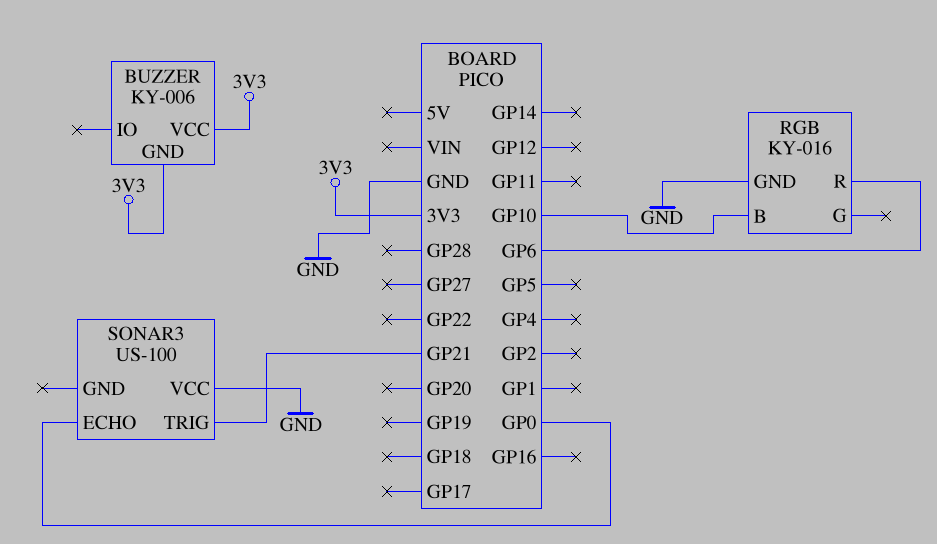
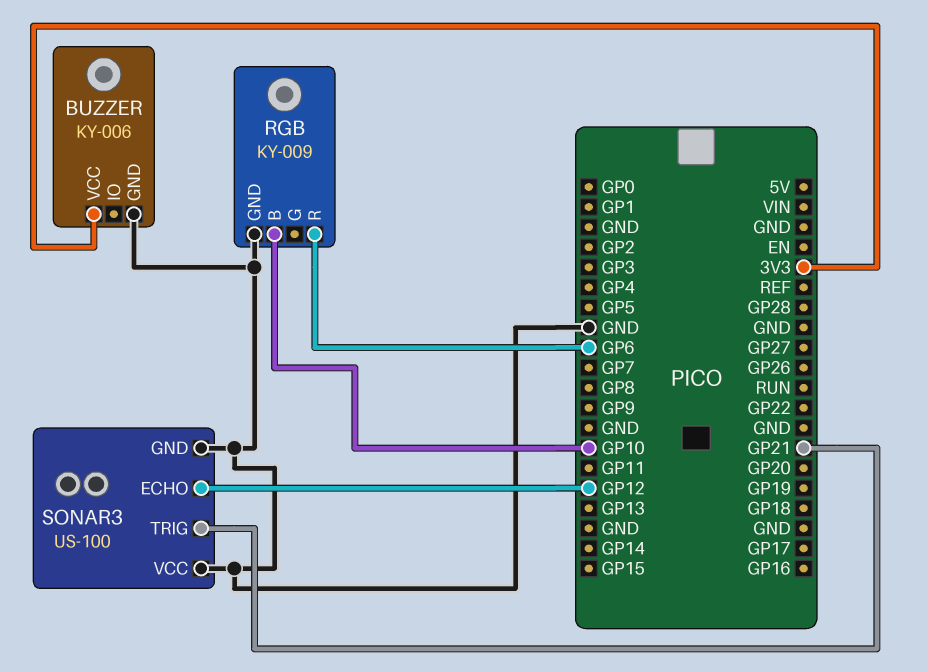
BUZZER pin GND: 3V3 -> GND
RGB: KY-016 -> KY-009
SONAR3 pin ECHO: GP0 -> GP12
SONAR3 pin GND: none -> GND

